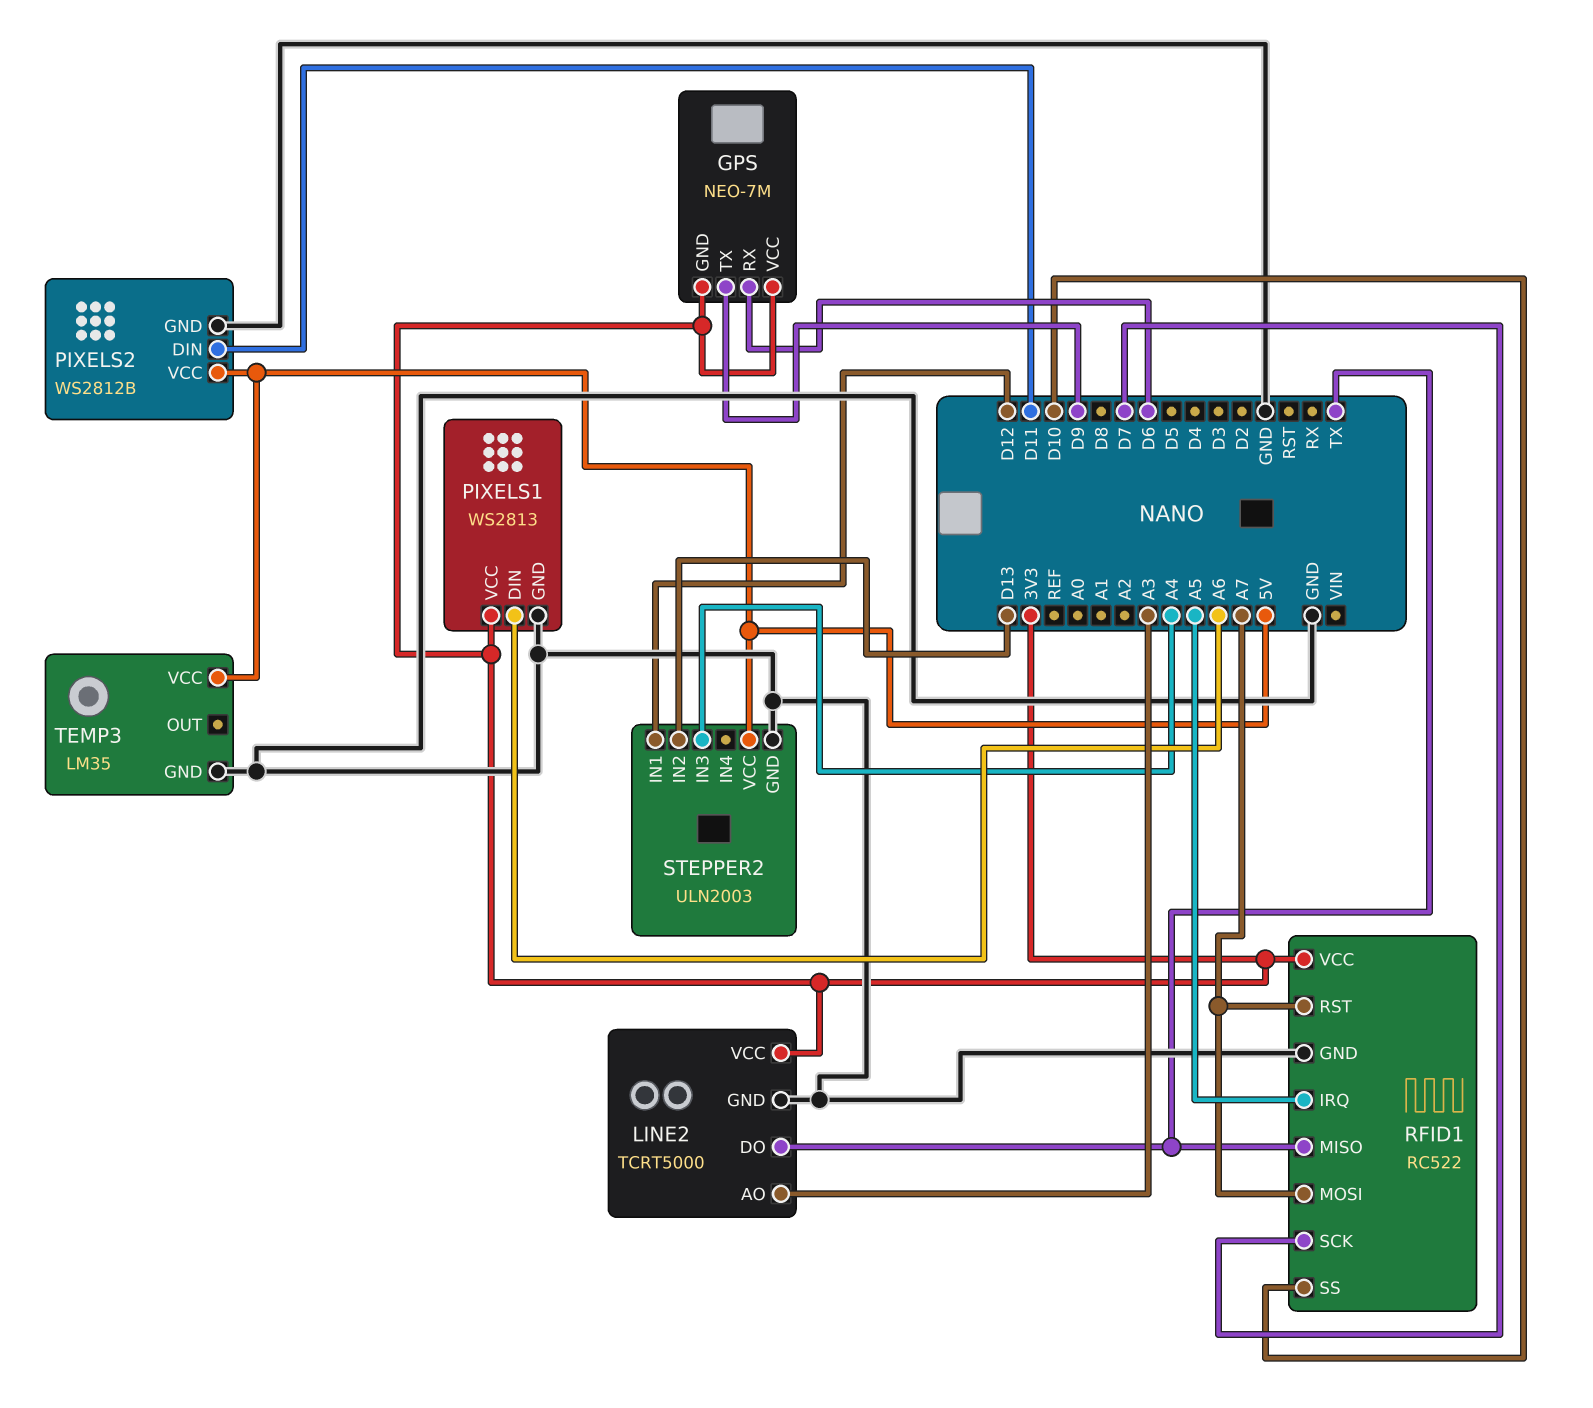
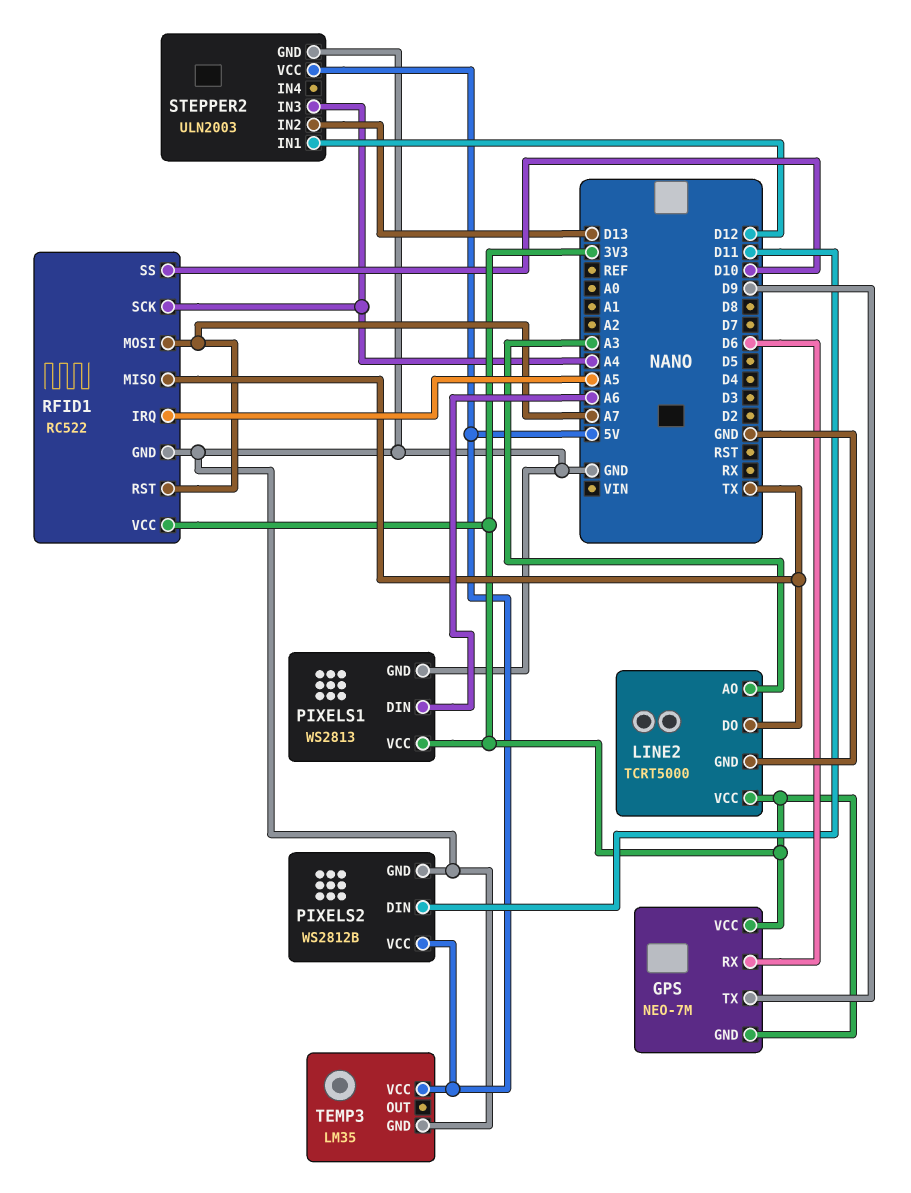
RFID1 pin SCK: D7 -> A4

